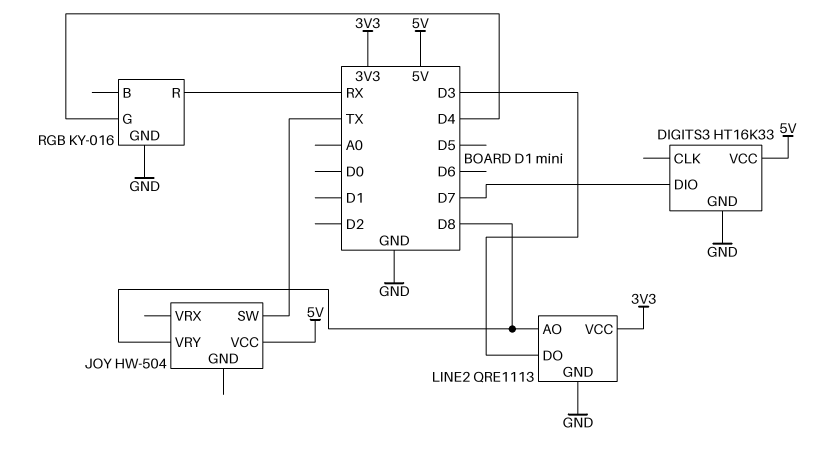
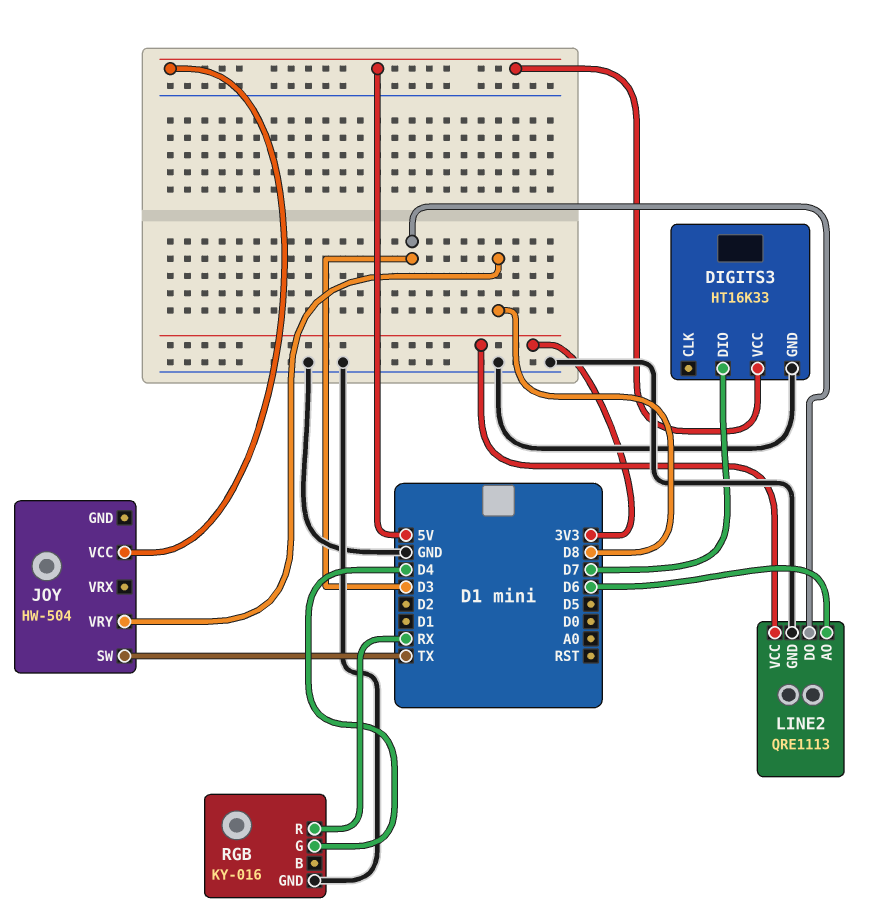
LINE2 pin AO: D8 -> D6

